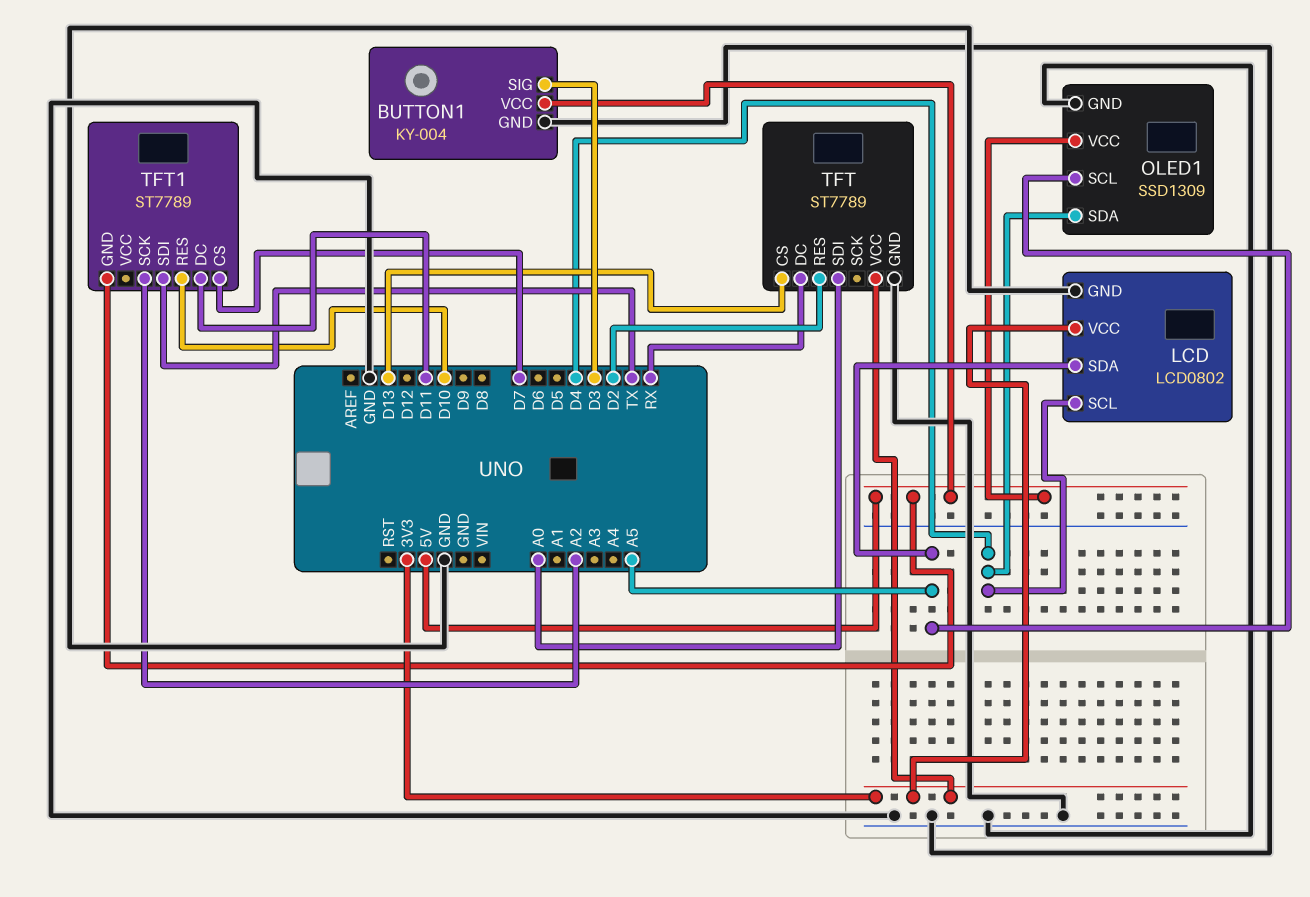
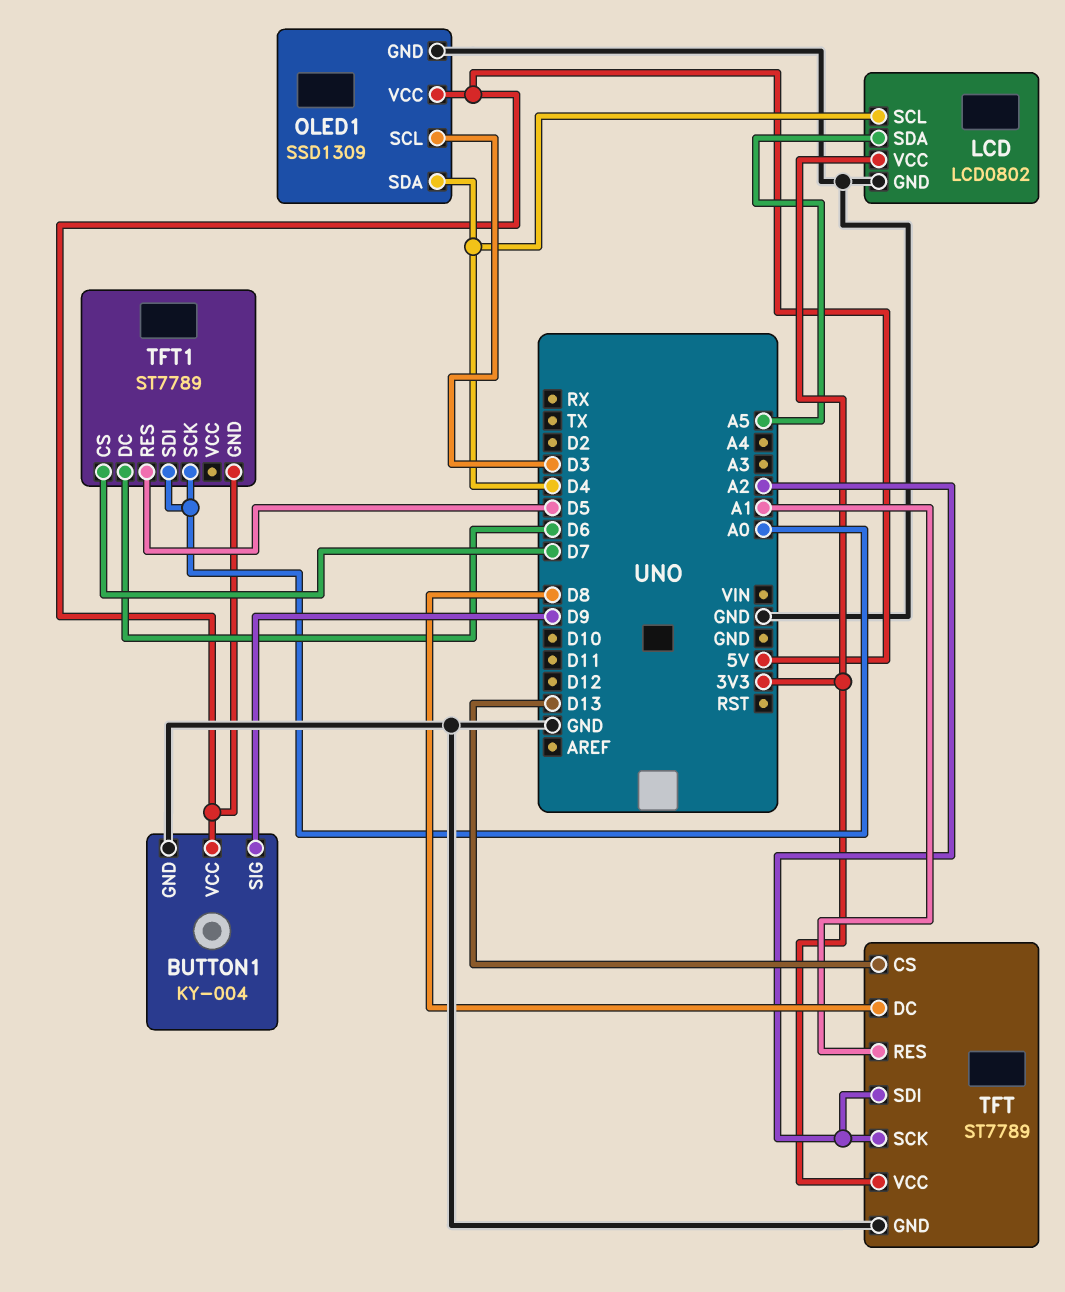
BUTTON1 pin SIG: D3 -> D9
OLED1 pin SCL: A5 -> D3
TFT pin DC: RX -> D8
TFT pin RES: D2 -> A1
TFT pin SCK: none -> A2
TFT pin SDI: A0 -> A2
TFT1 pin DC: D11 -> D6
TFT1 pin RES: D10 -> D5
TFT1 pin SCK: A2 -> A0
TFT1 pin SDI: TX -> A0

